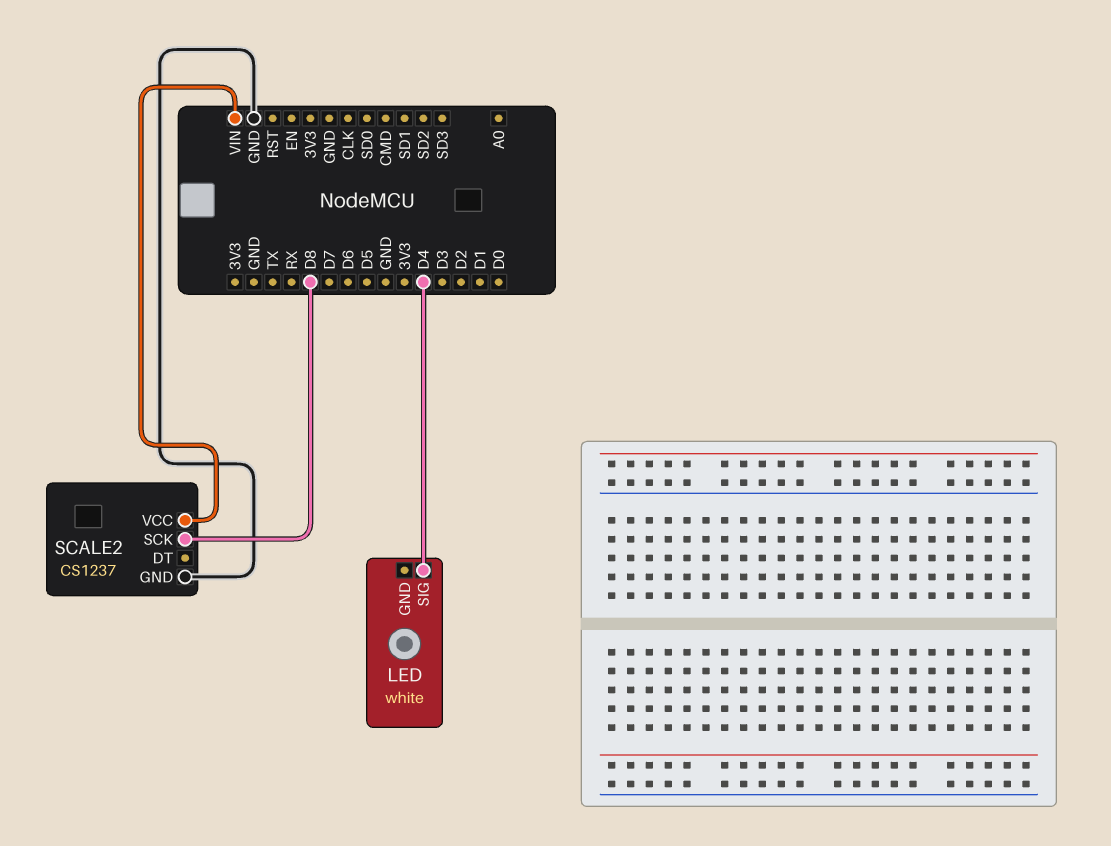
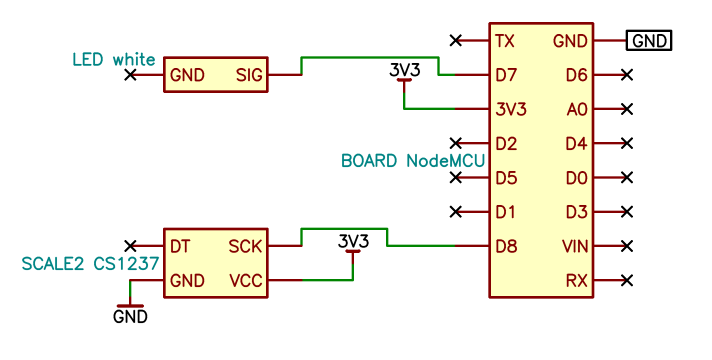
LED pin SIG: D4 -> D7
SCALE2 pin VCC: VIN -> 3V3

